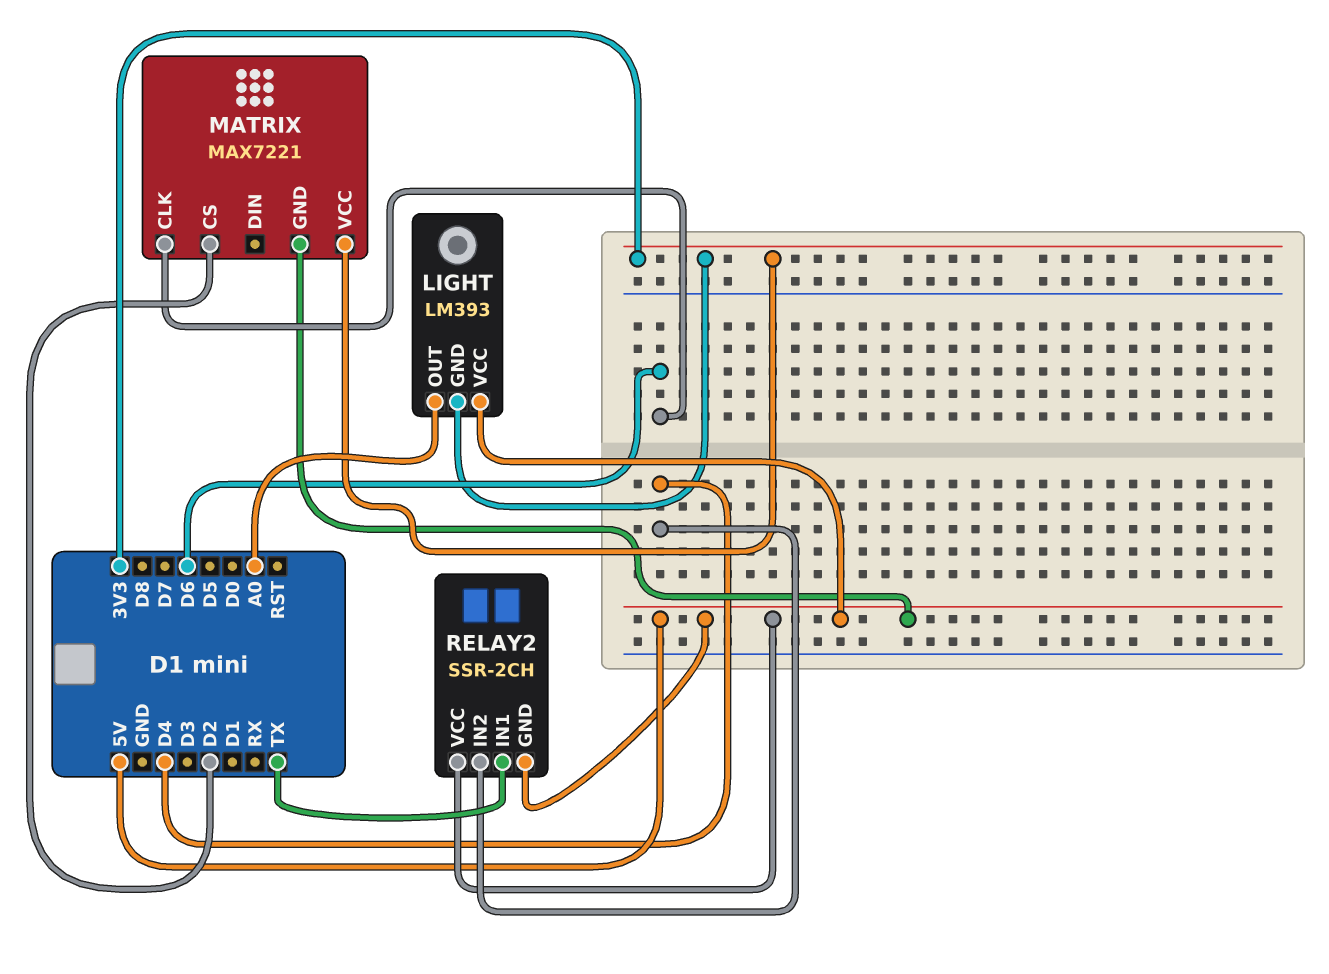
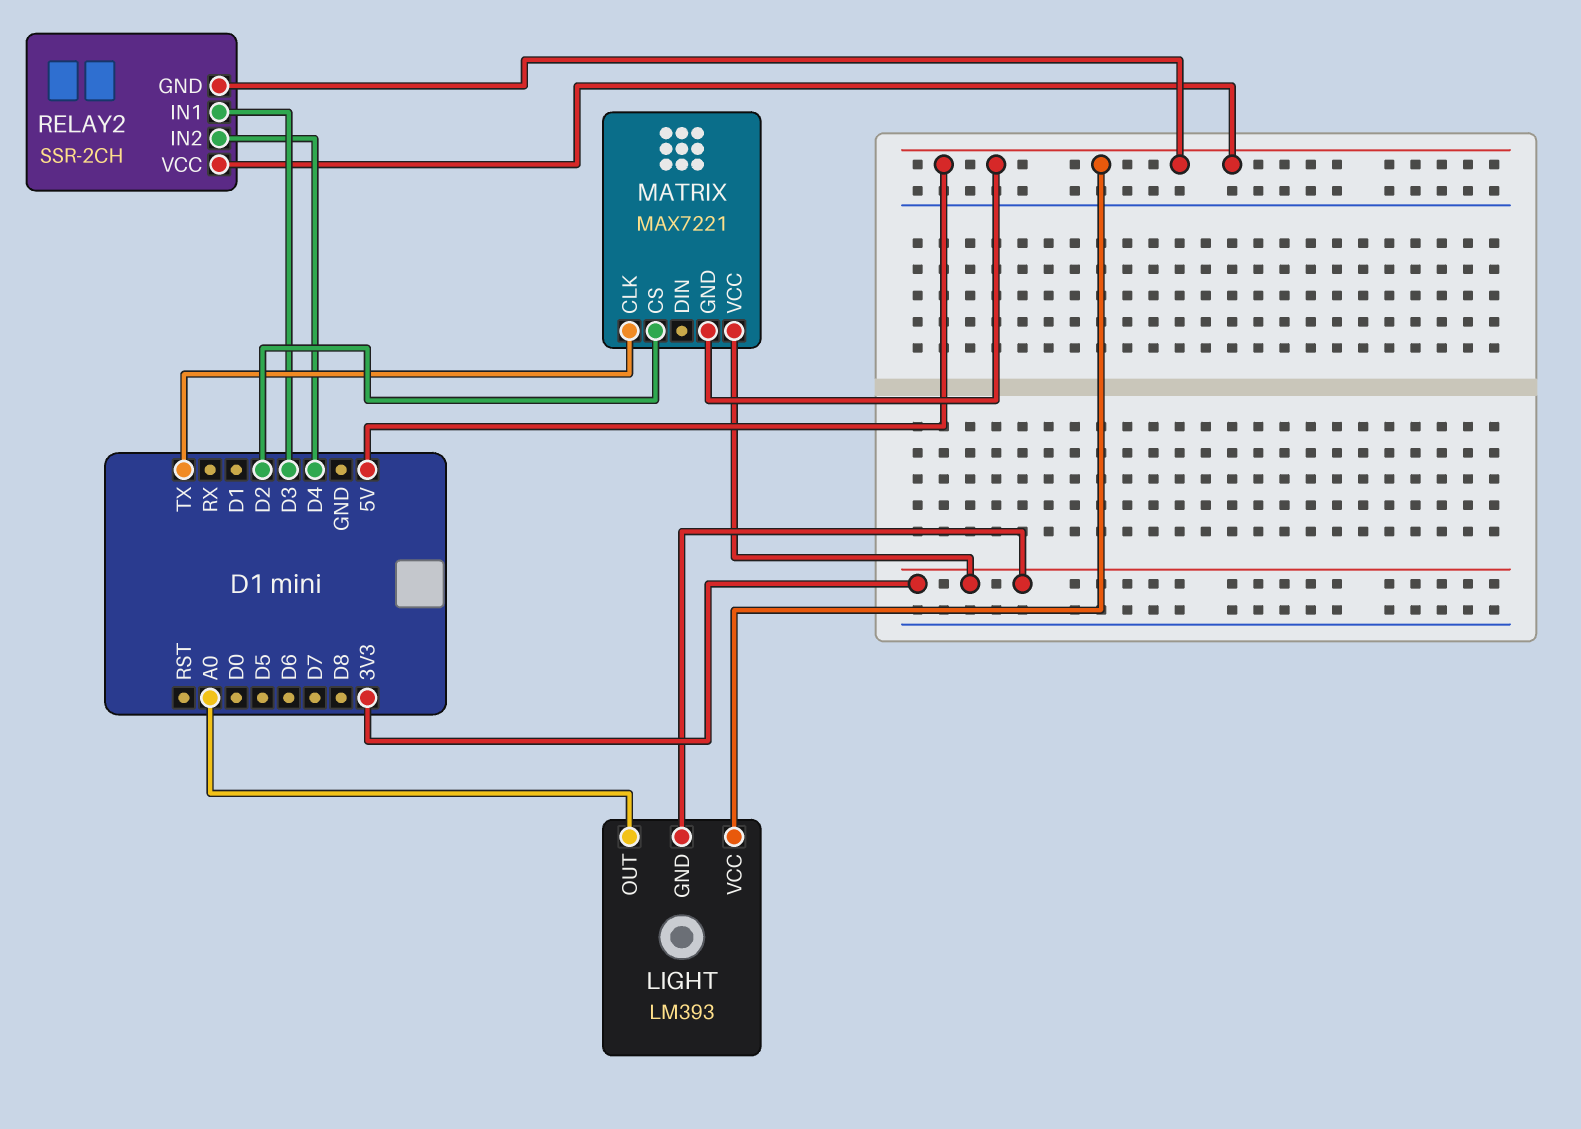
MATRIX pin CLK: D6 -> TX
RELAY2 pin IN1: TX -> D3

